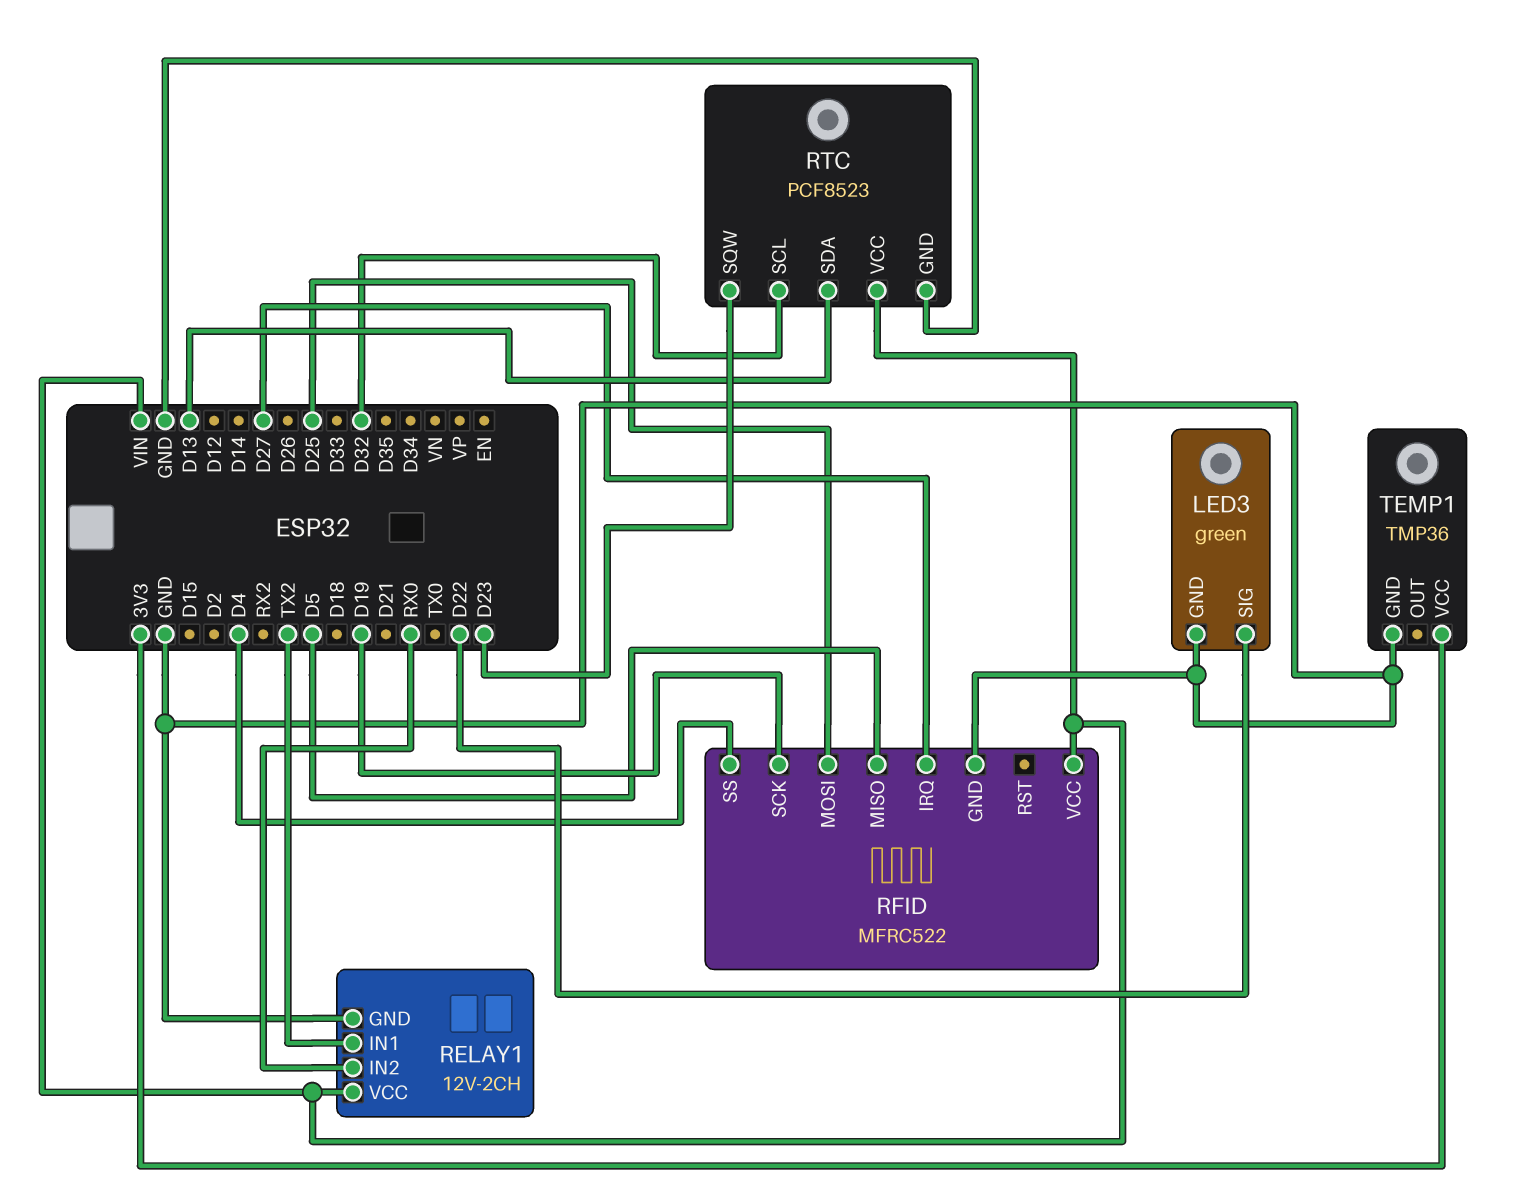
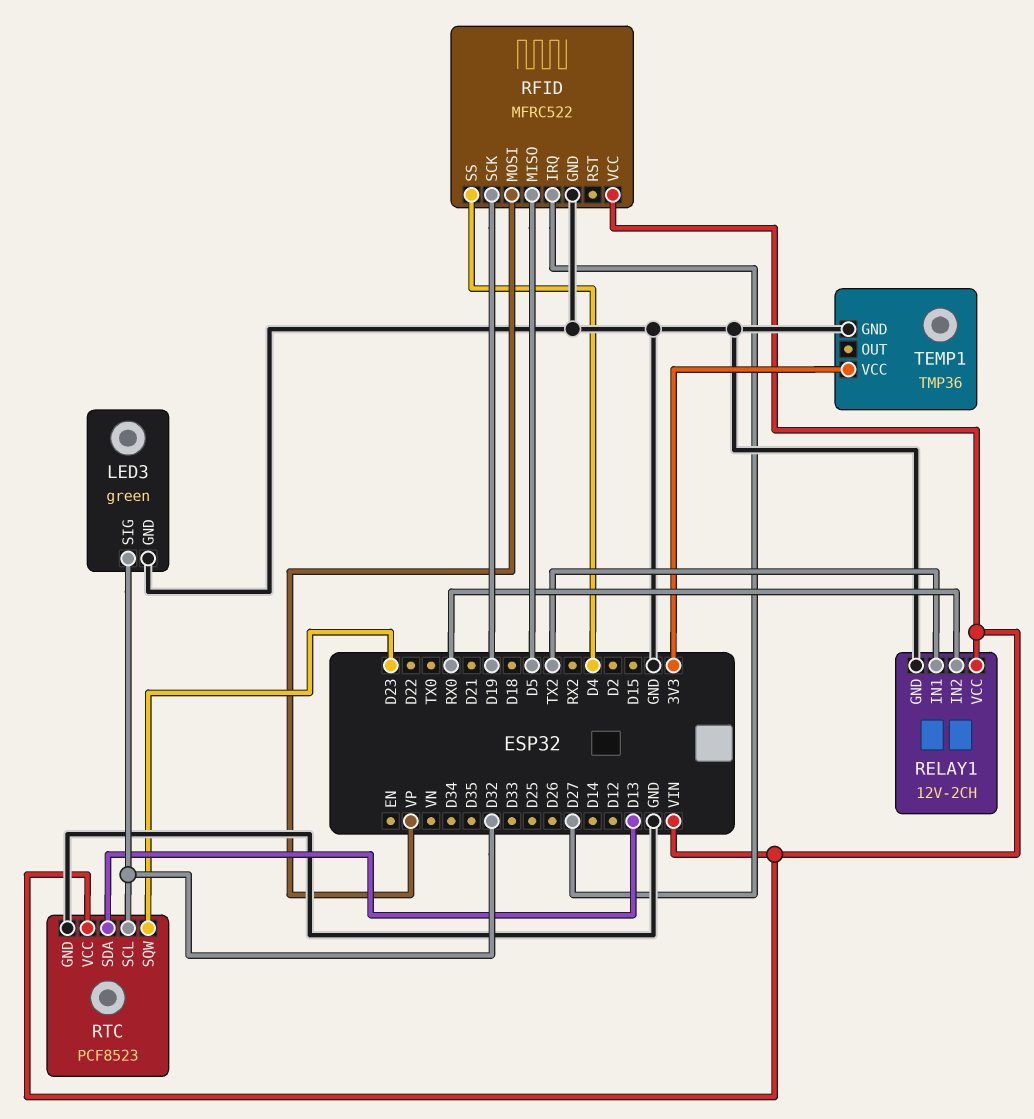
LED3 pin SIG: D22 -> D32
RFID pin MOSI: D25 -> VP

